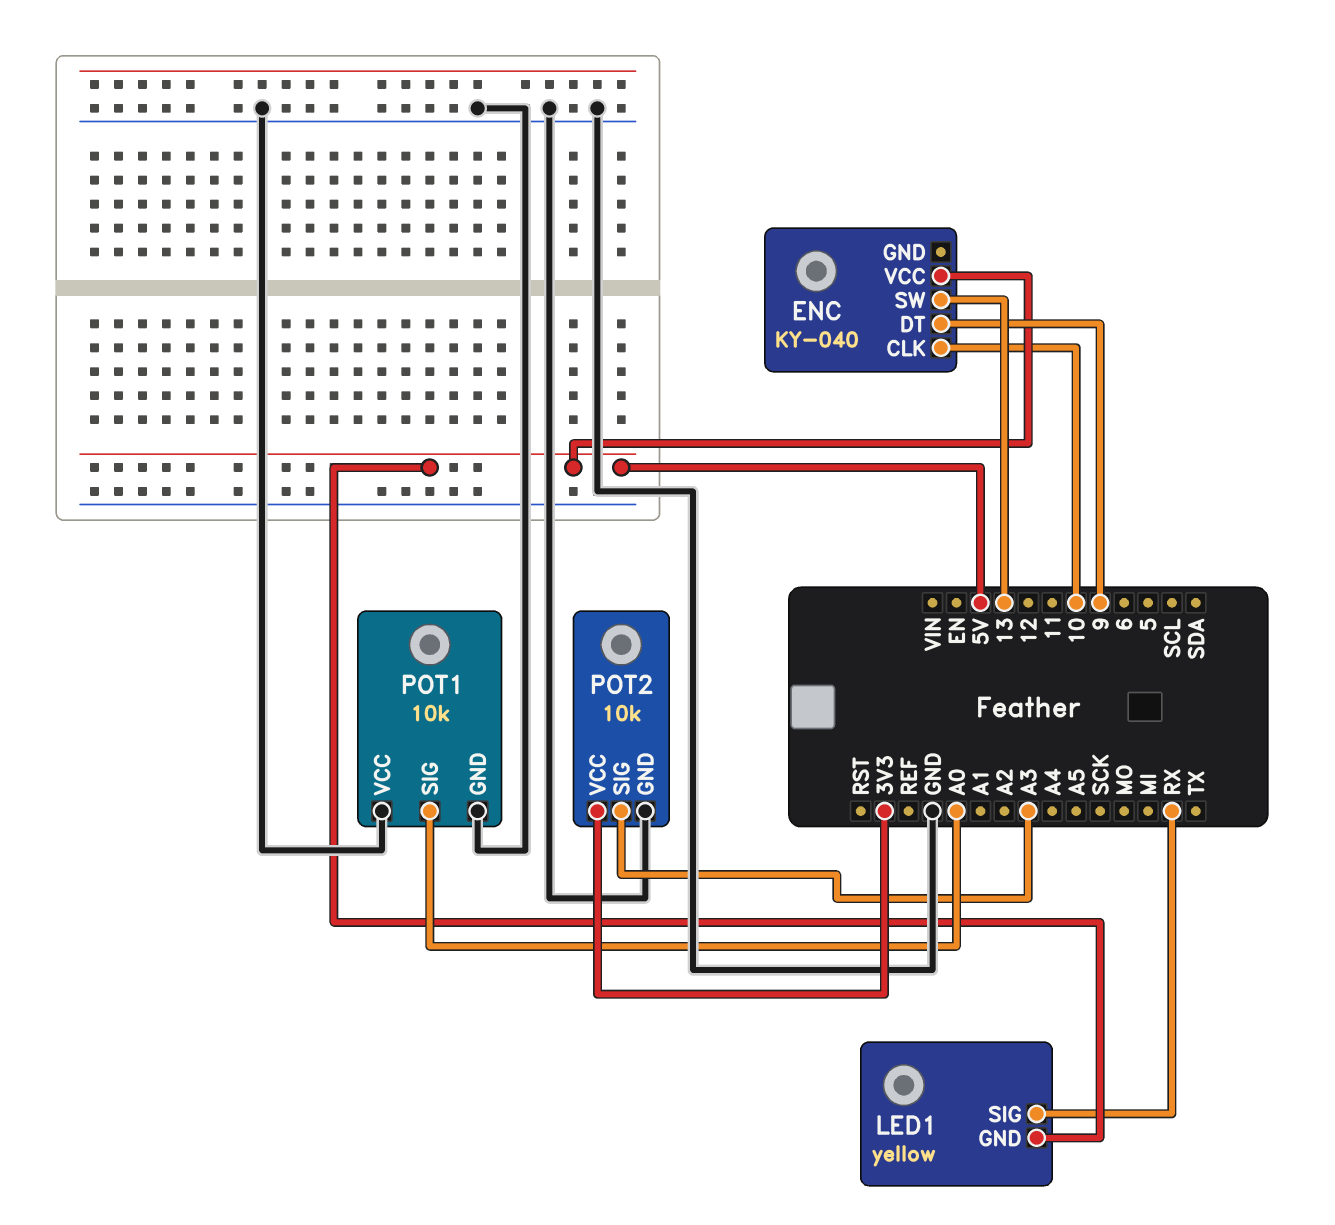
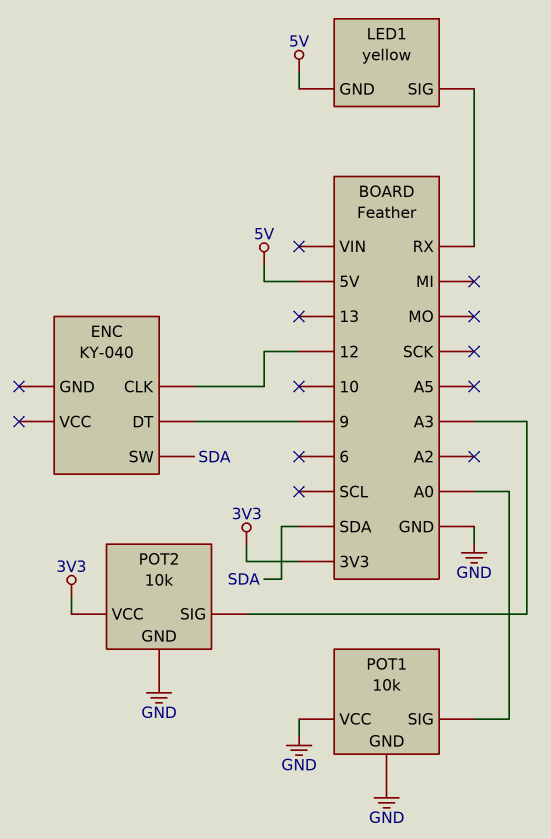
ENC pin CLK: 10 -> 12
ENC pin SW: 13 -> SDA
ENC pin VCC: 5V -> none

